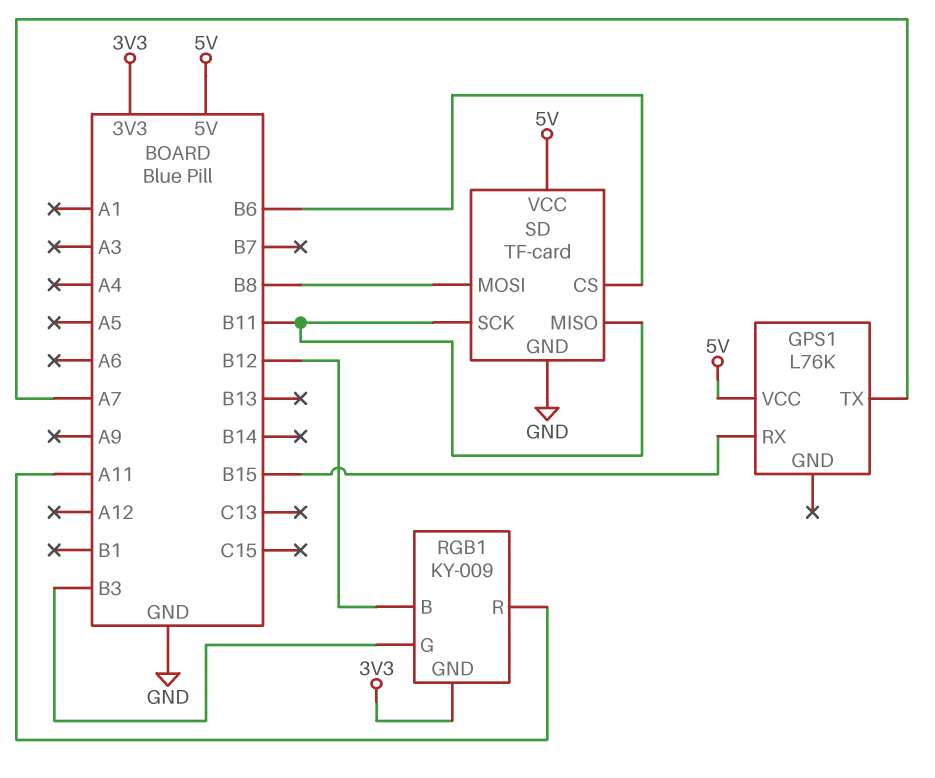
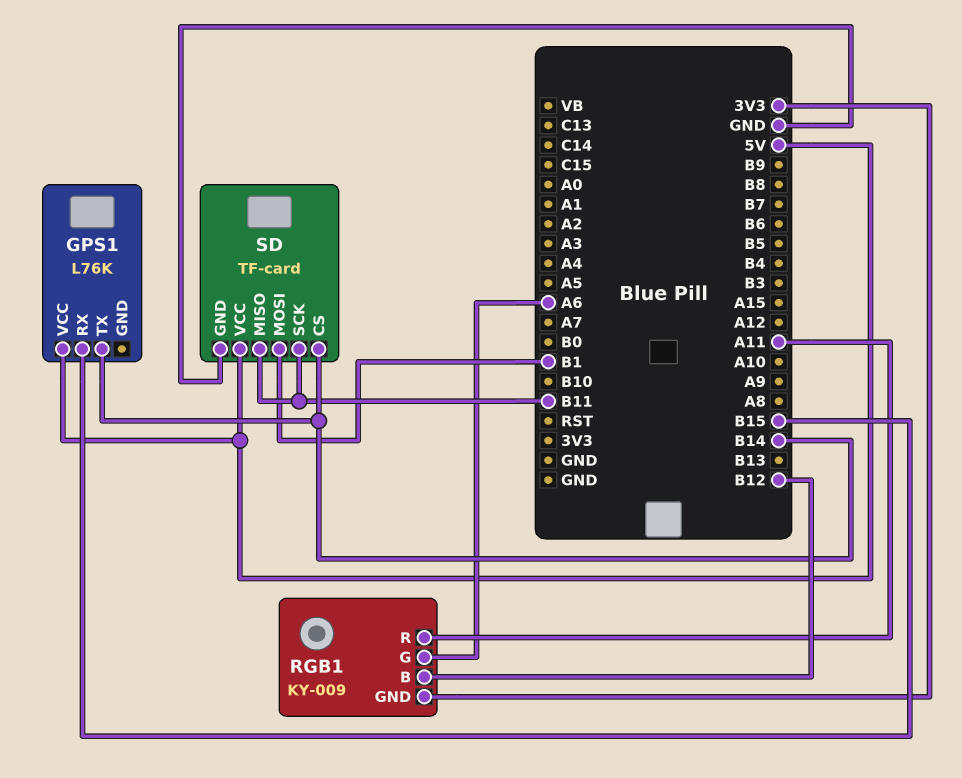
GPS1 pin TX: A7 -> B14
RGB1 pin G: B3 -> A6
SD pin CS: B6 -> B14
SD pin MOSI: B8 -> B1

